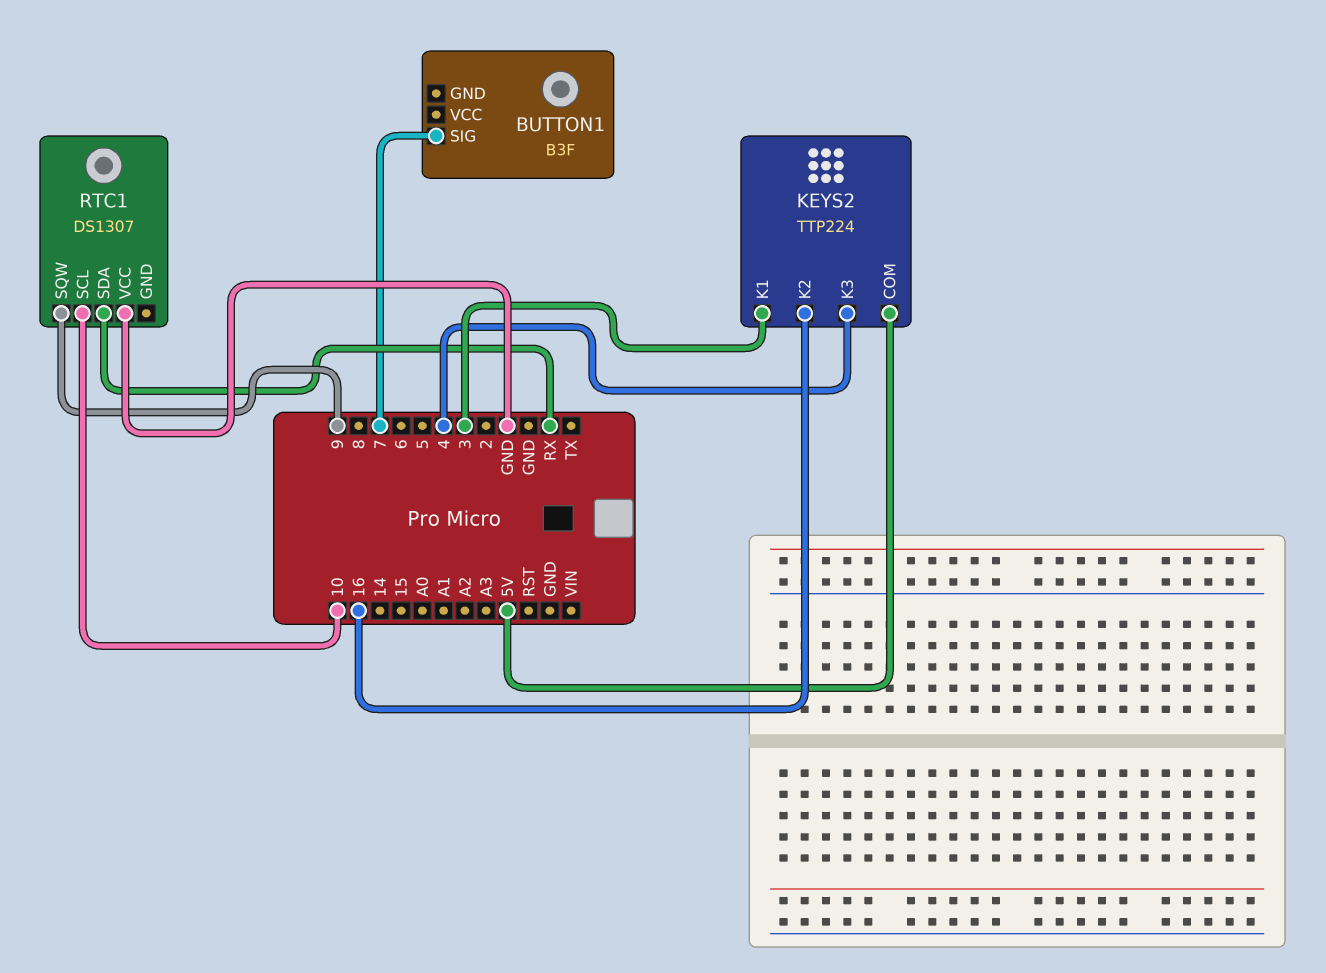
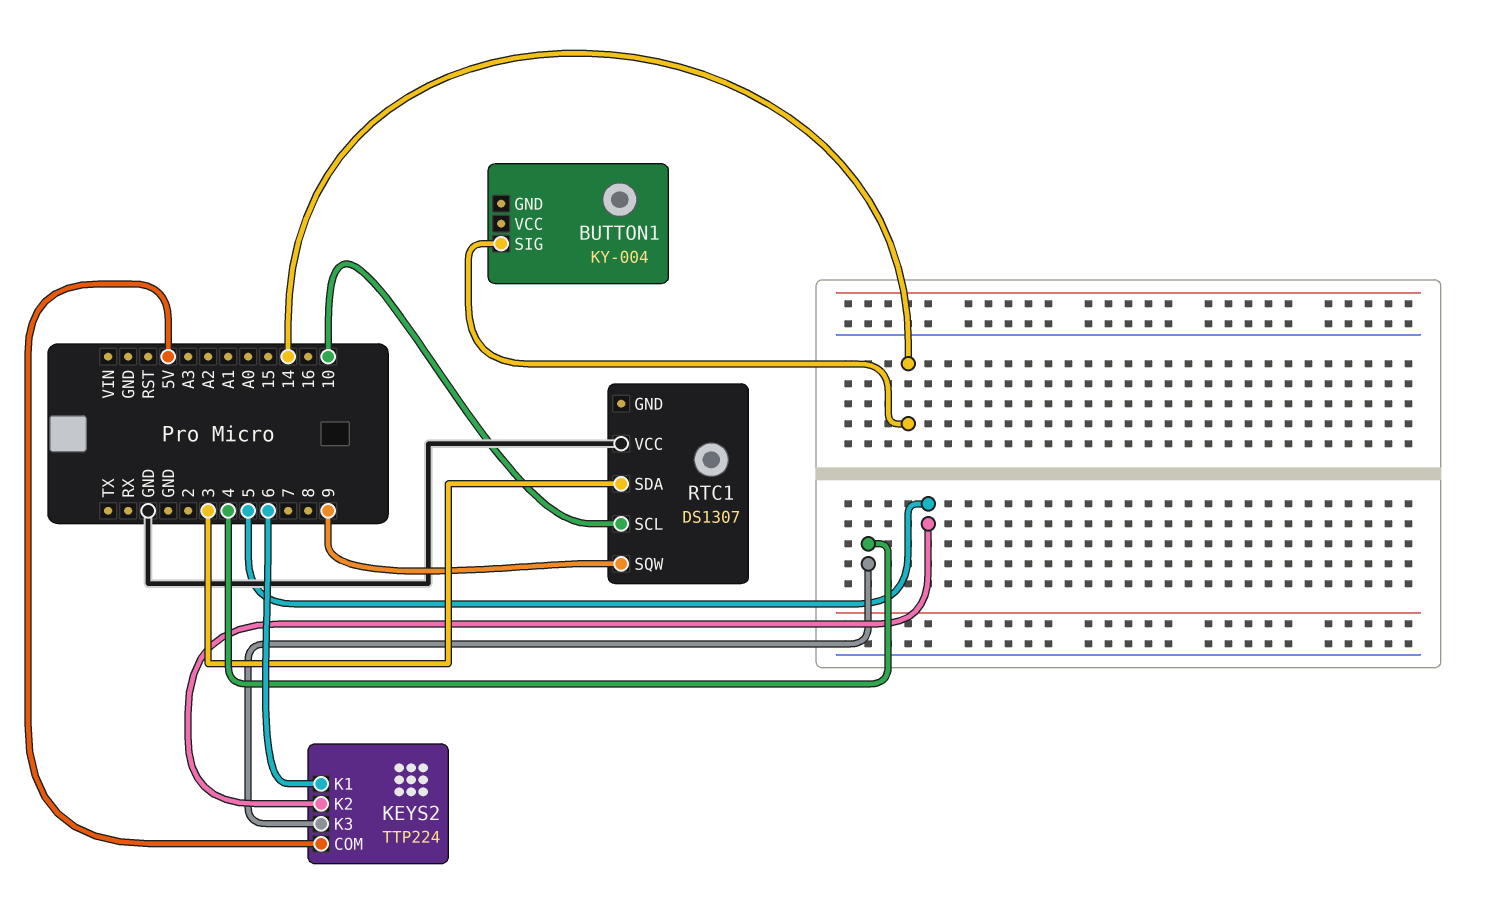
BUTTON1: B3F -> KY-004
BUTTON1 pin SIG: 7 -> 14
KEYS2 pin K1: 3 -> 6
KEYS2 pin K2: 16 -> 5
RTC1 pin SDA: RX -> 3

